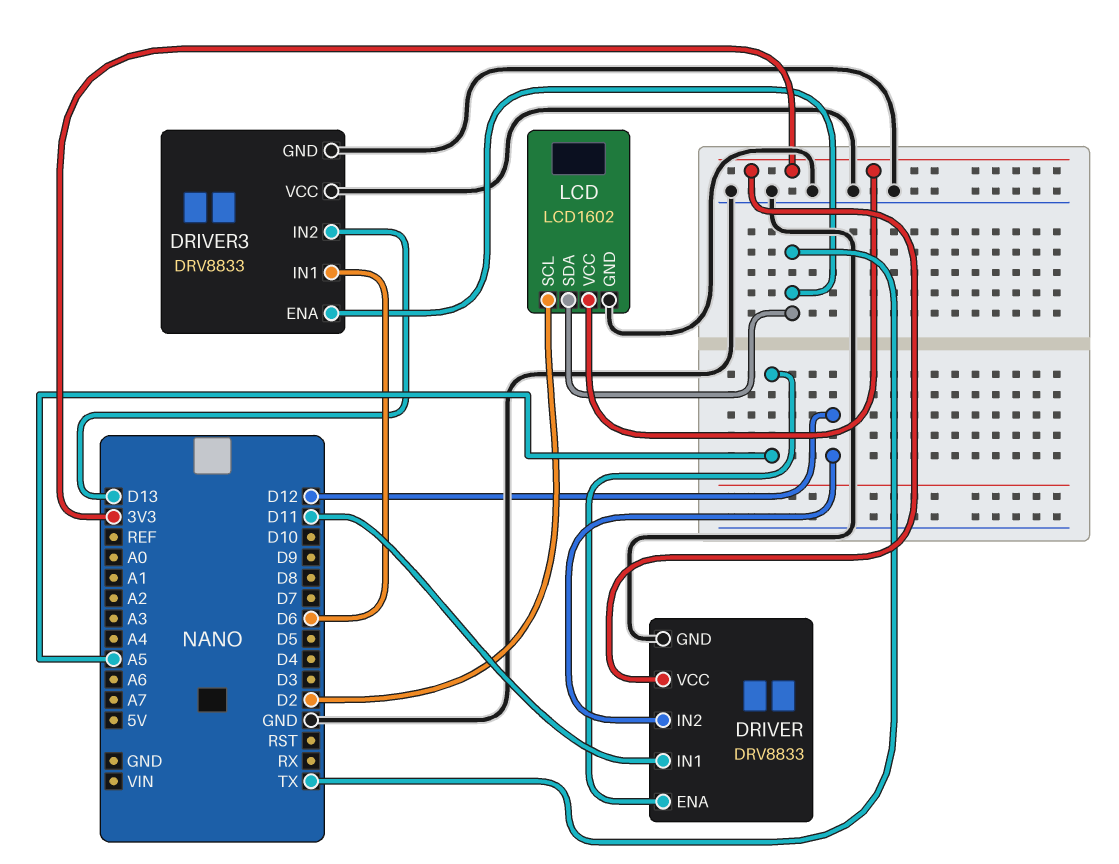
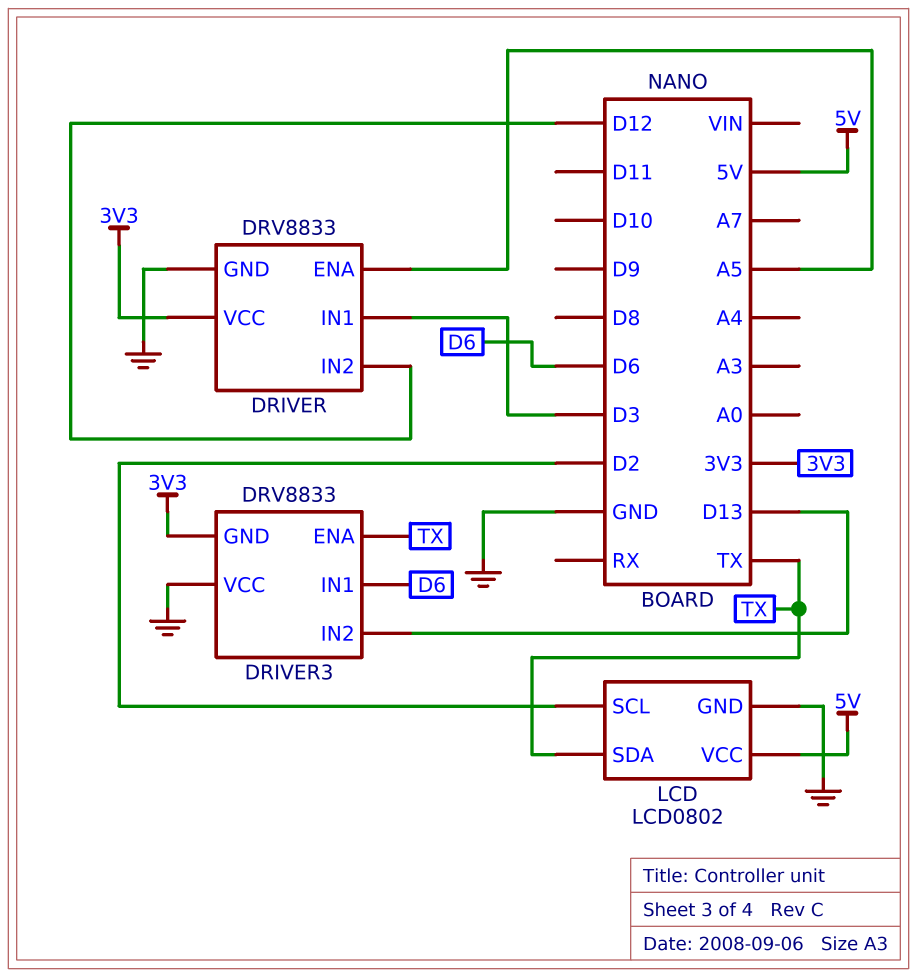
DRIVER pin IN1: D11 -> D3
DRIVER3 pin GND: GND -> 3V3
LCD: LCD1602 -> LCD0802
LCD pin VCC: 3V3 -> 5V

